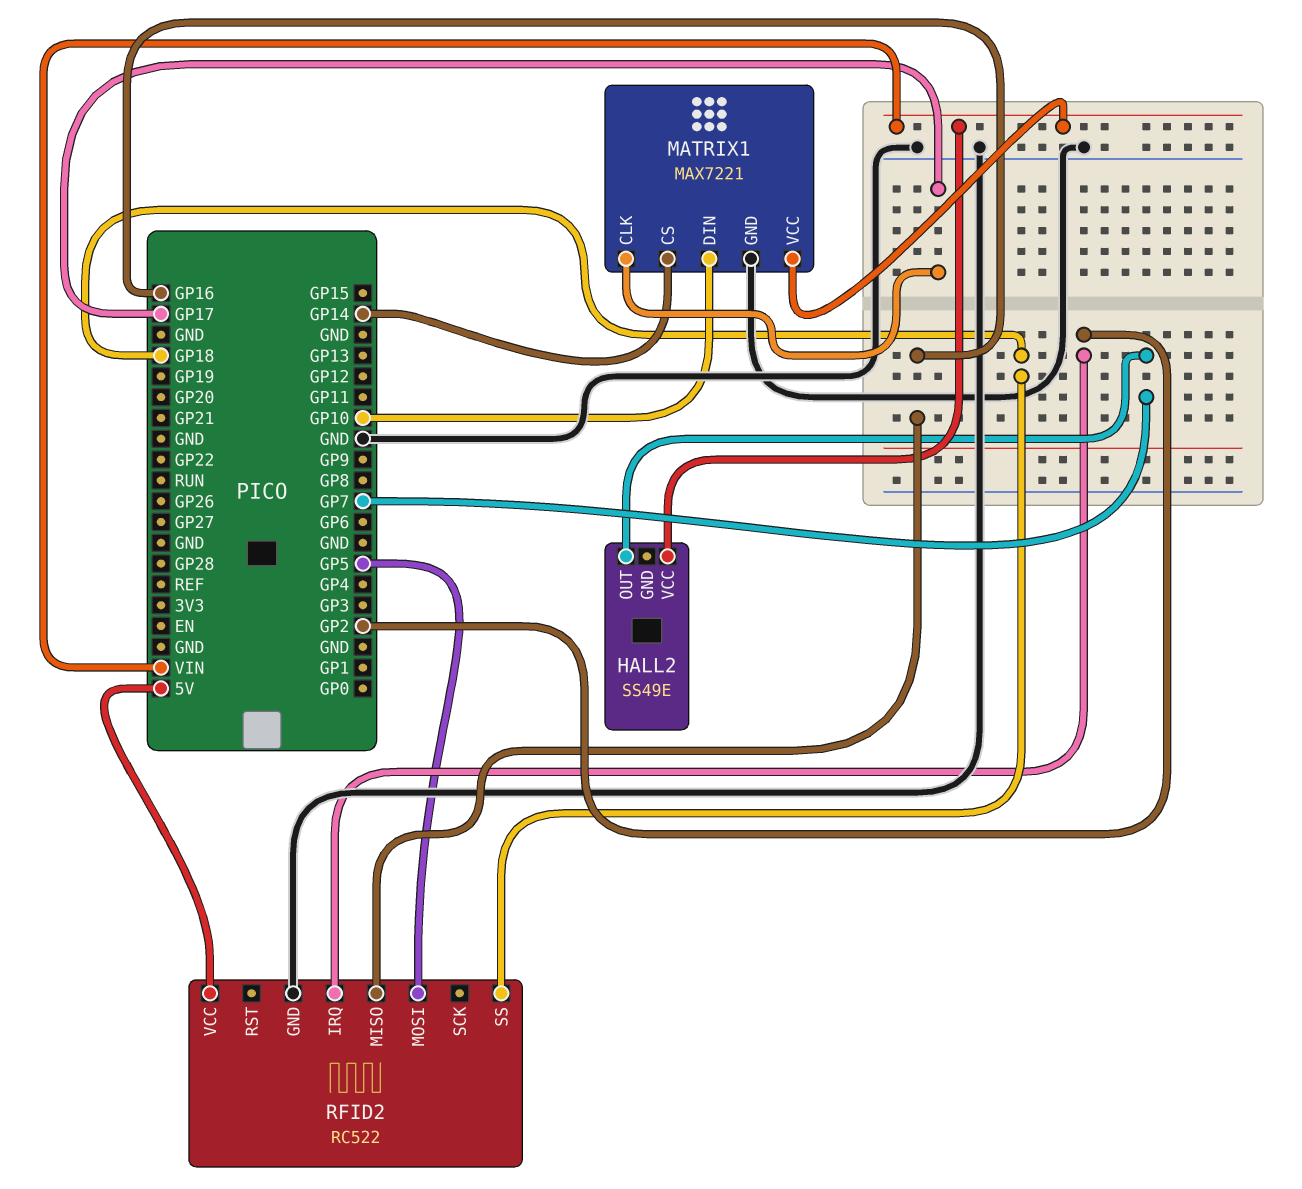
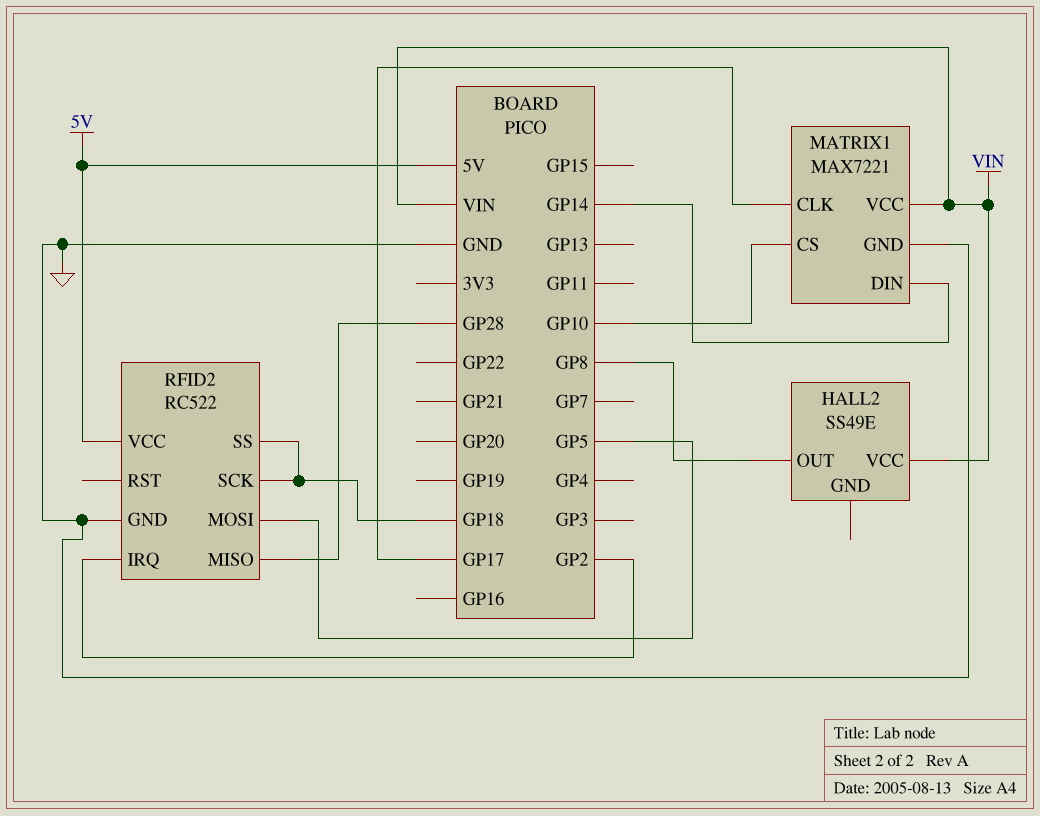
HALL2 pin OUT: GP7 -> GP8
MATRIX1 pin CS: GP14 -> GP10
MATRIX1 pin DIN: GP10 -> GP14
RFID2 pin MISO: GP16 -> GP28
RFID2 pin SCK: none -> GP18

